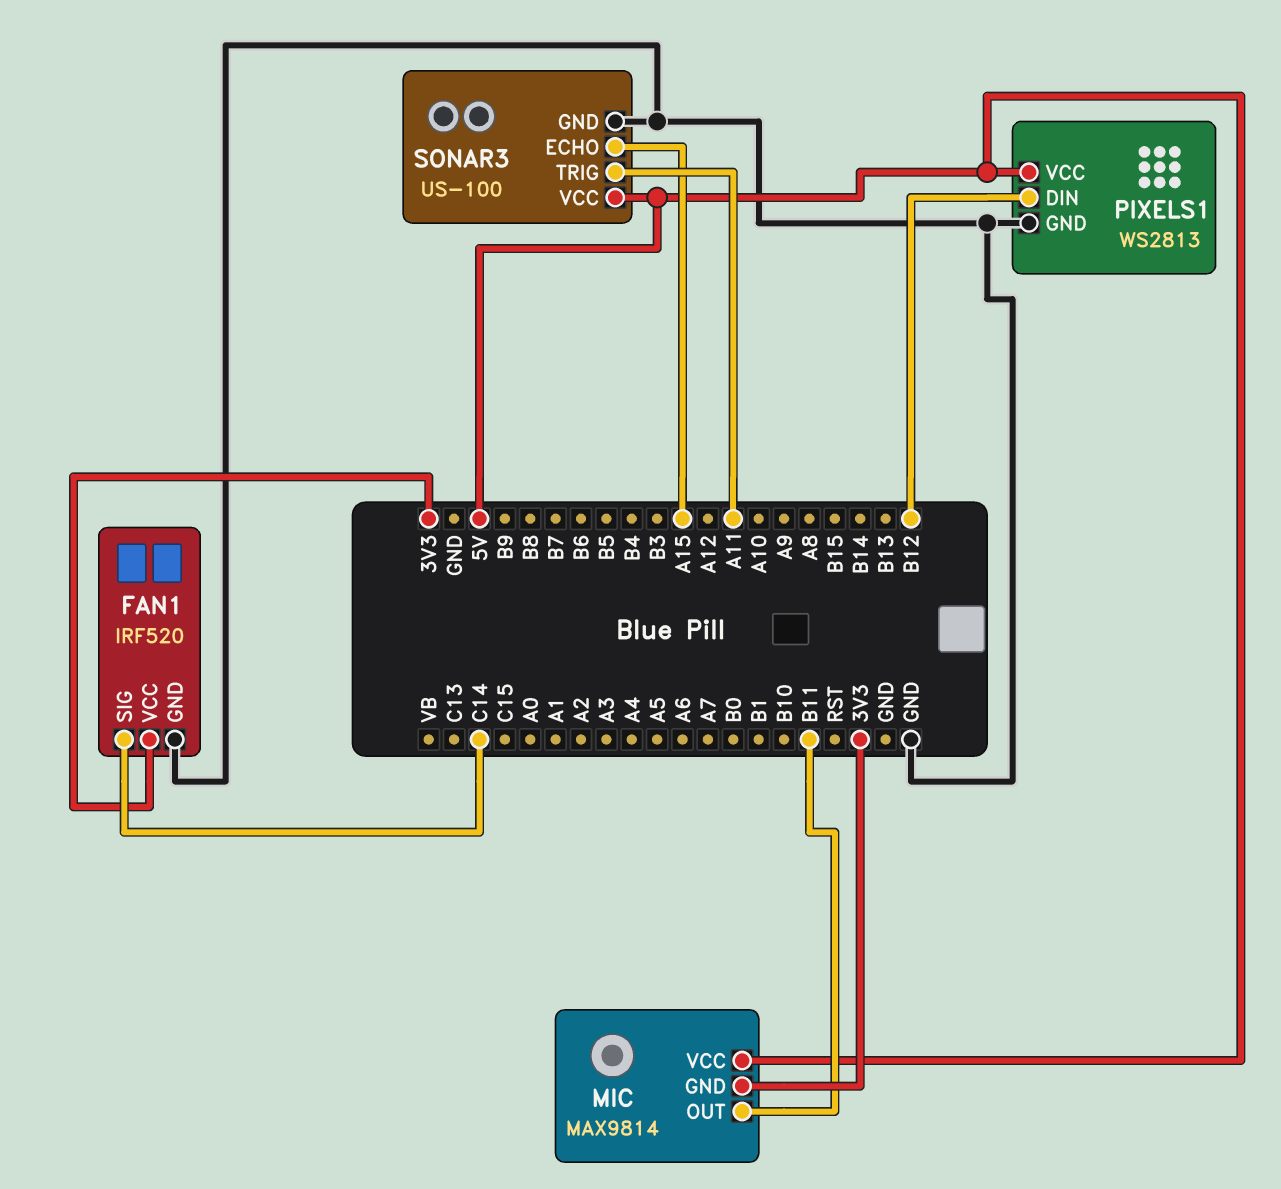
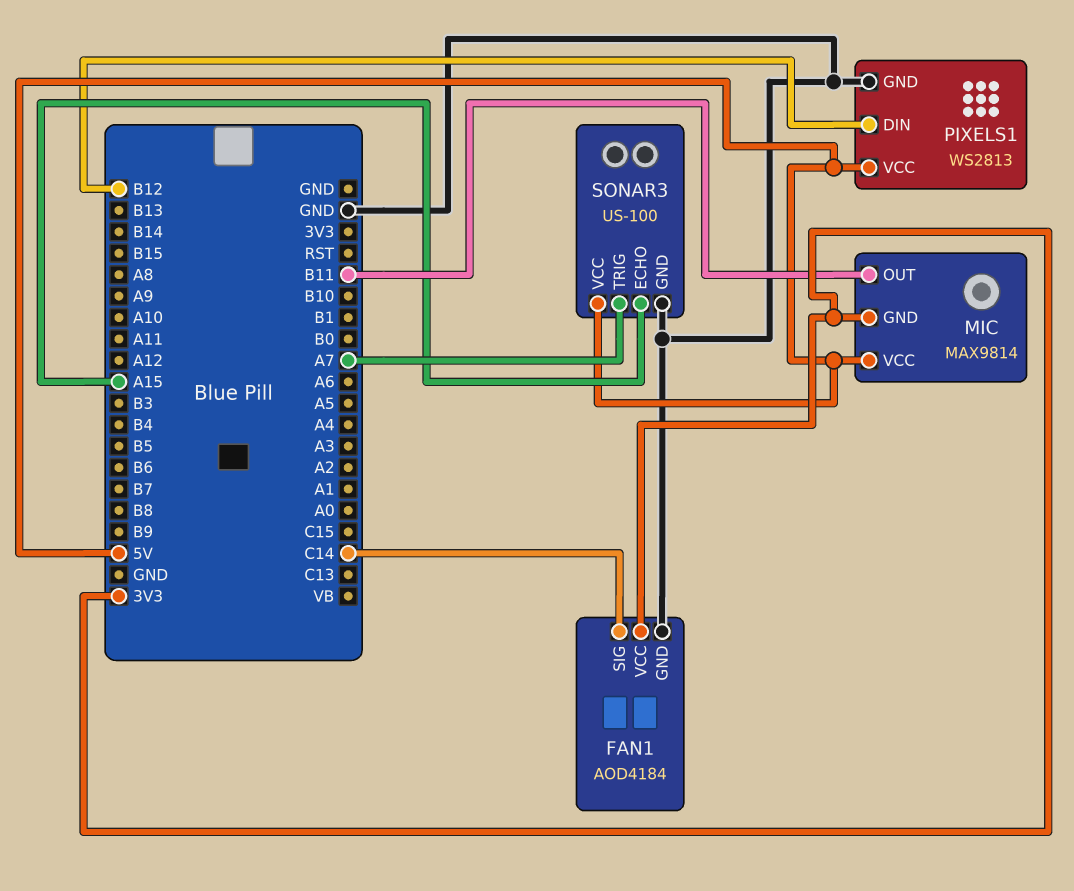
FAN1: IRF520 -> AOD4184
SONAR3 pin TRIG: A11 -> A7

